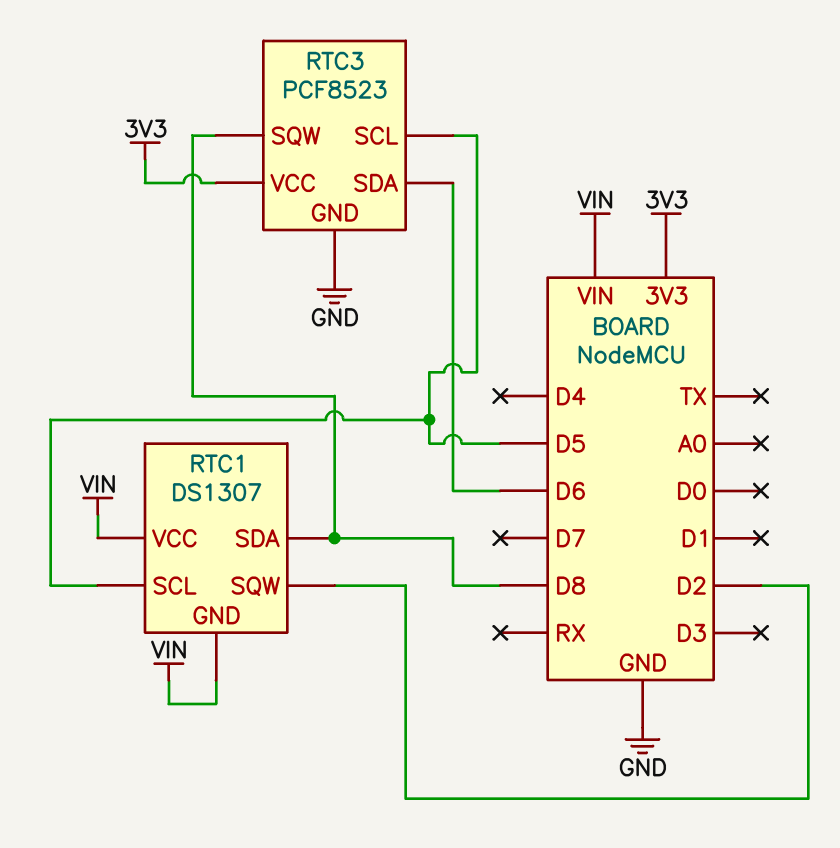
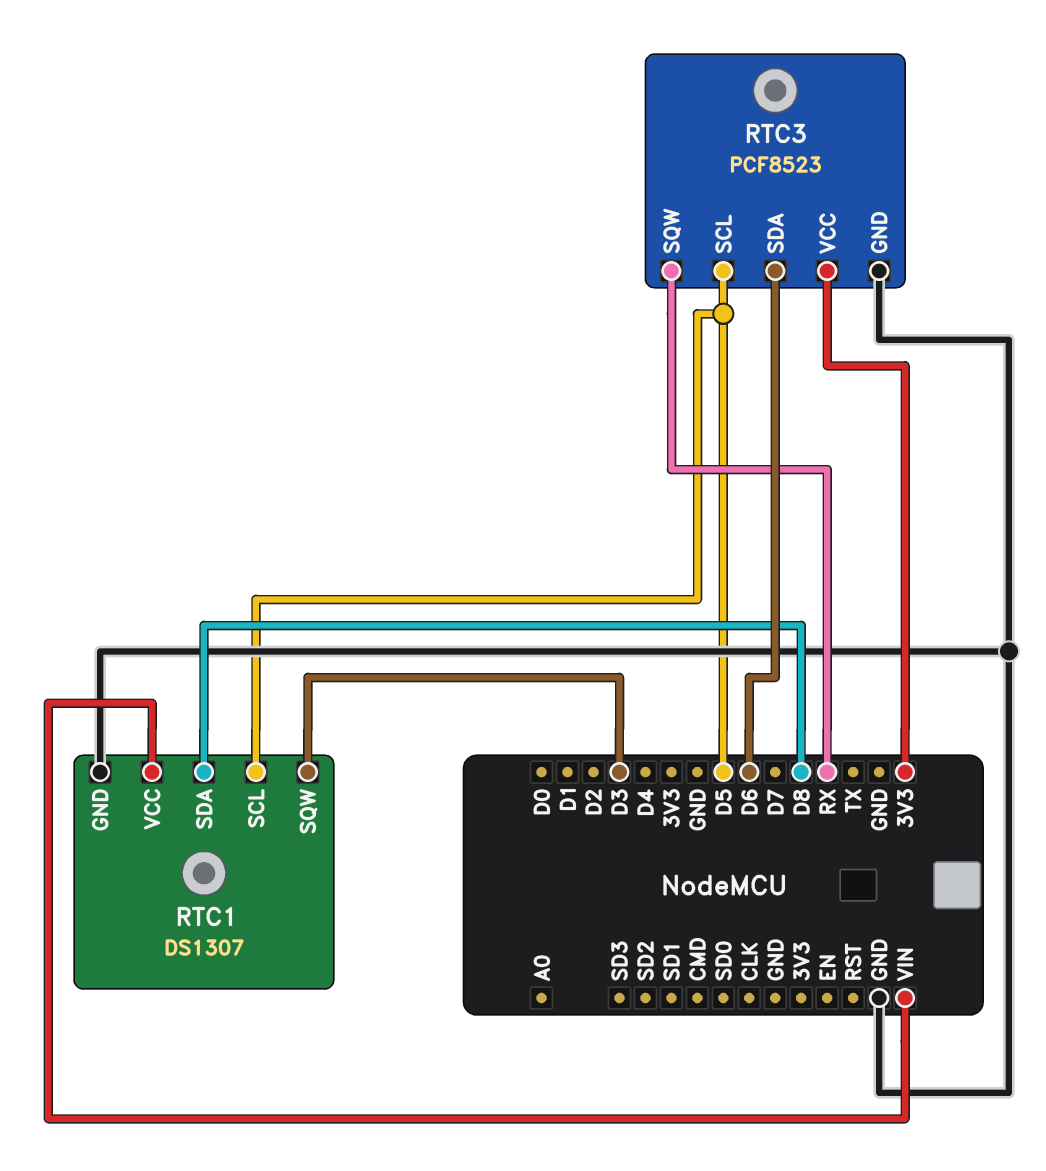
RTC1 pin GND: VIN -> GND
RTC1 pin SQW: D2 -> D3
RTC3 pin SQW: D8 -> RX

